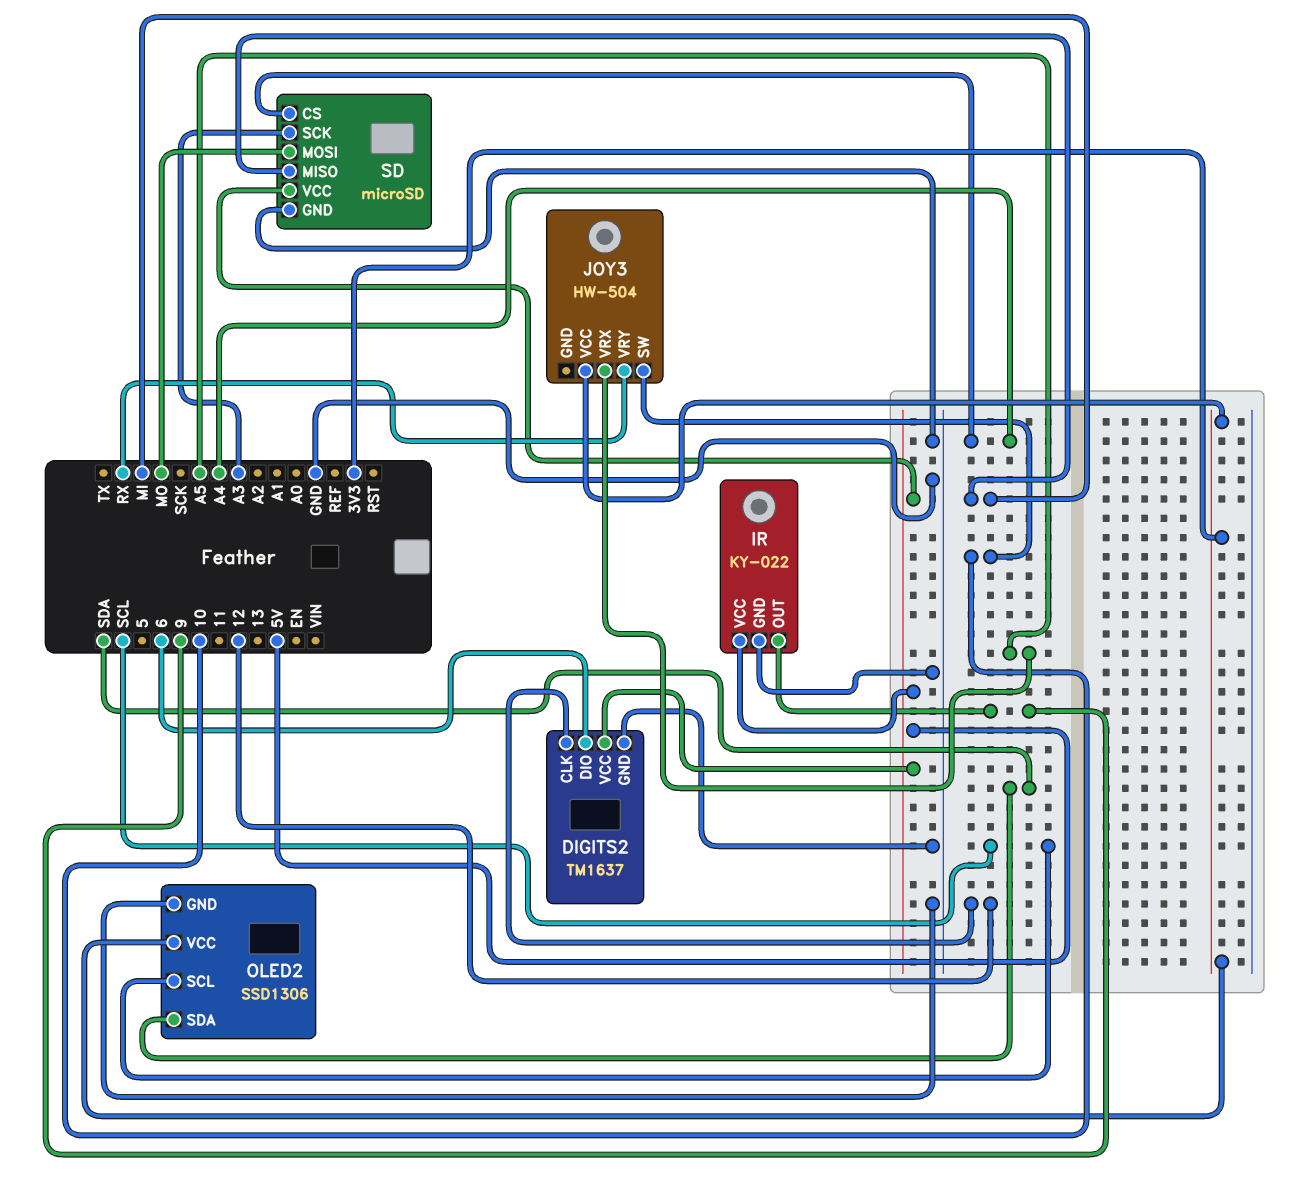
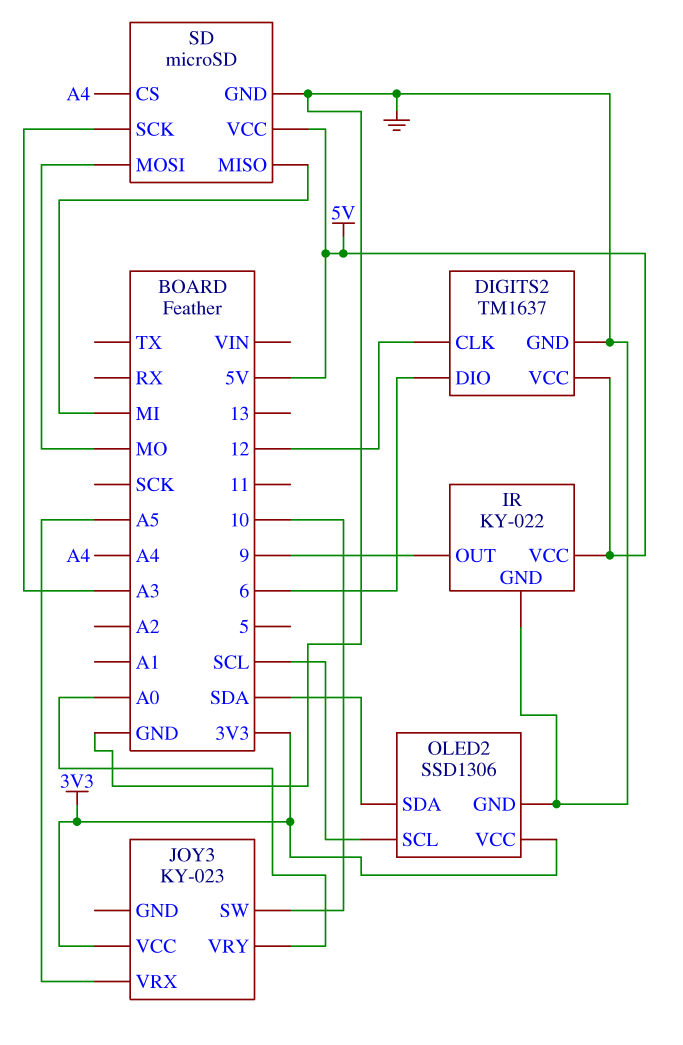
JOY3: HW-504 -> KY-023
JOY3 pin VRY: RX -> A0

